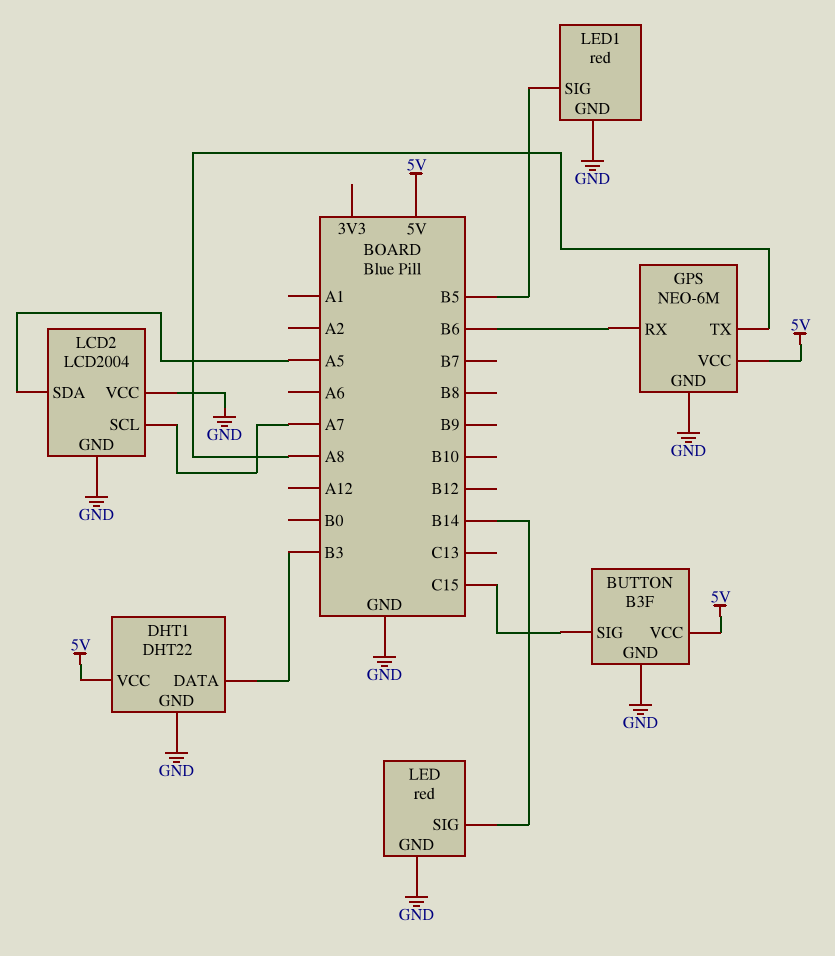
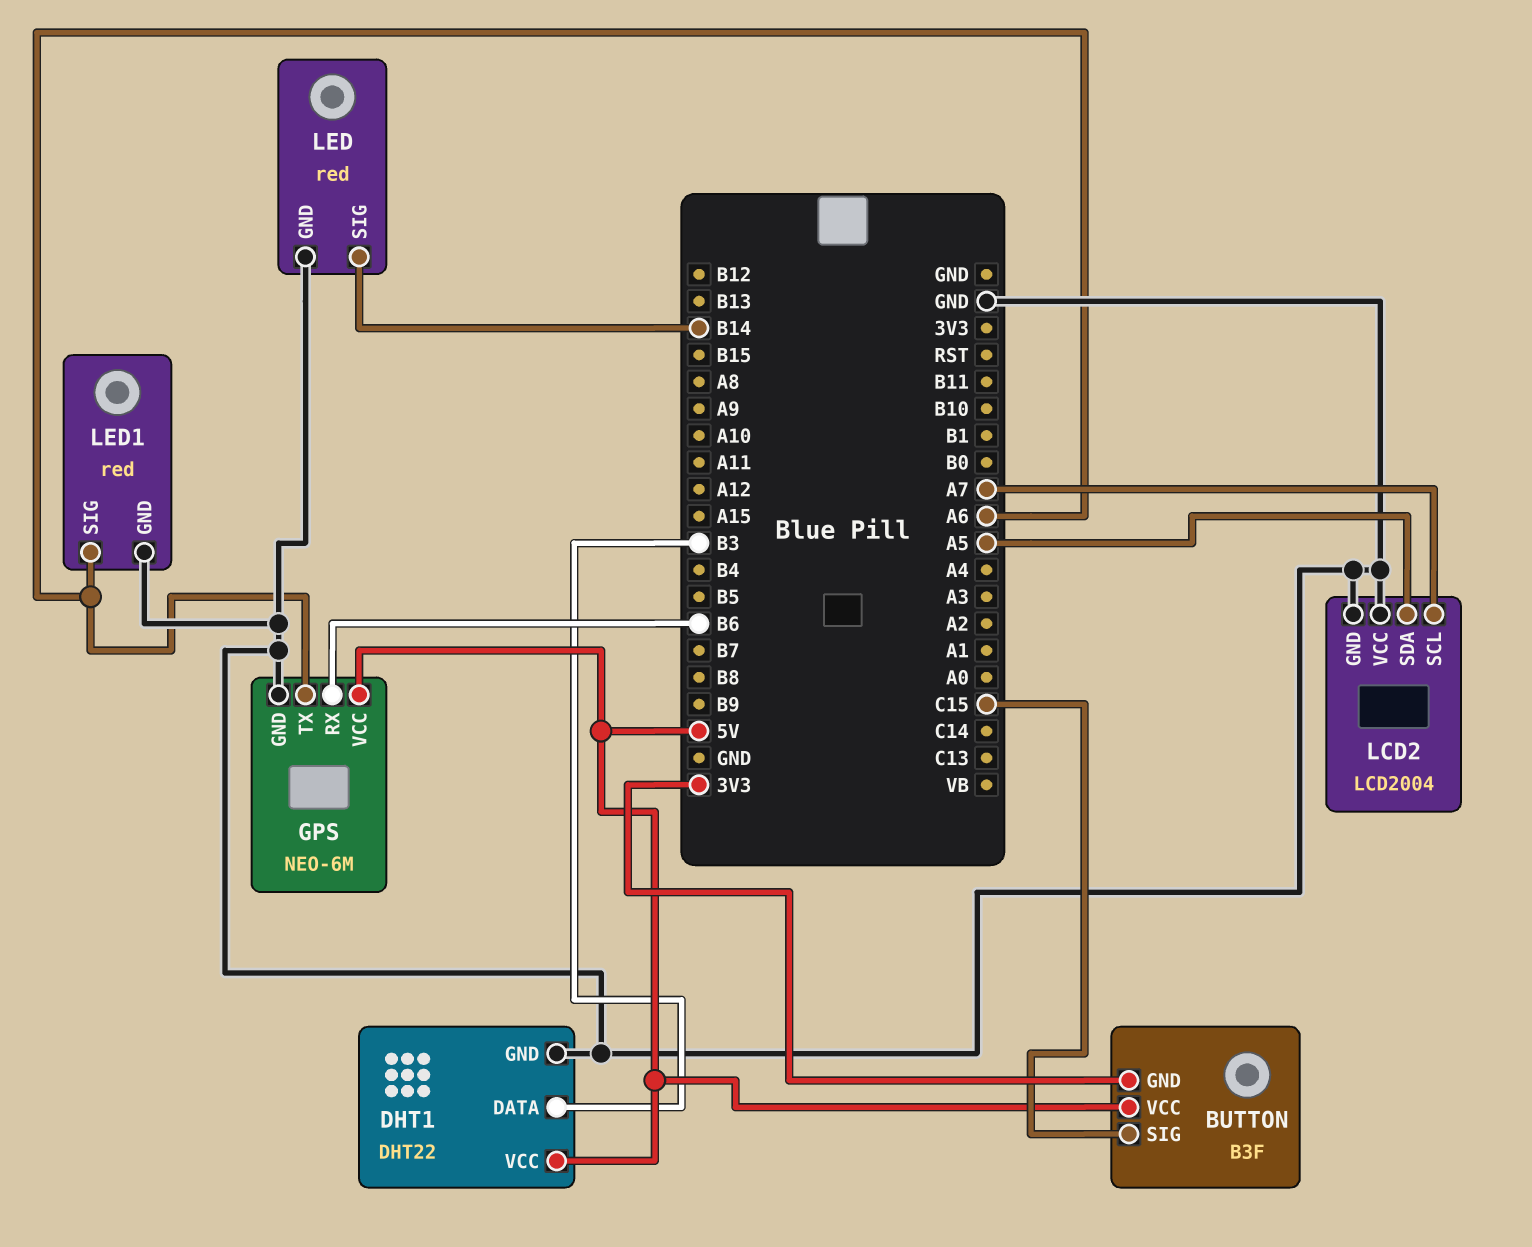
BUTTON pin GND: GND -> 3V3
GPS pin TX: A8 -> A6
LED1 pin SIG: B5 -> A6

